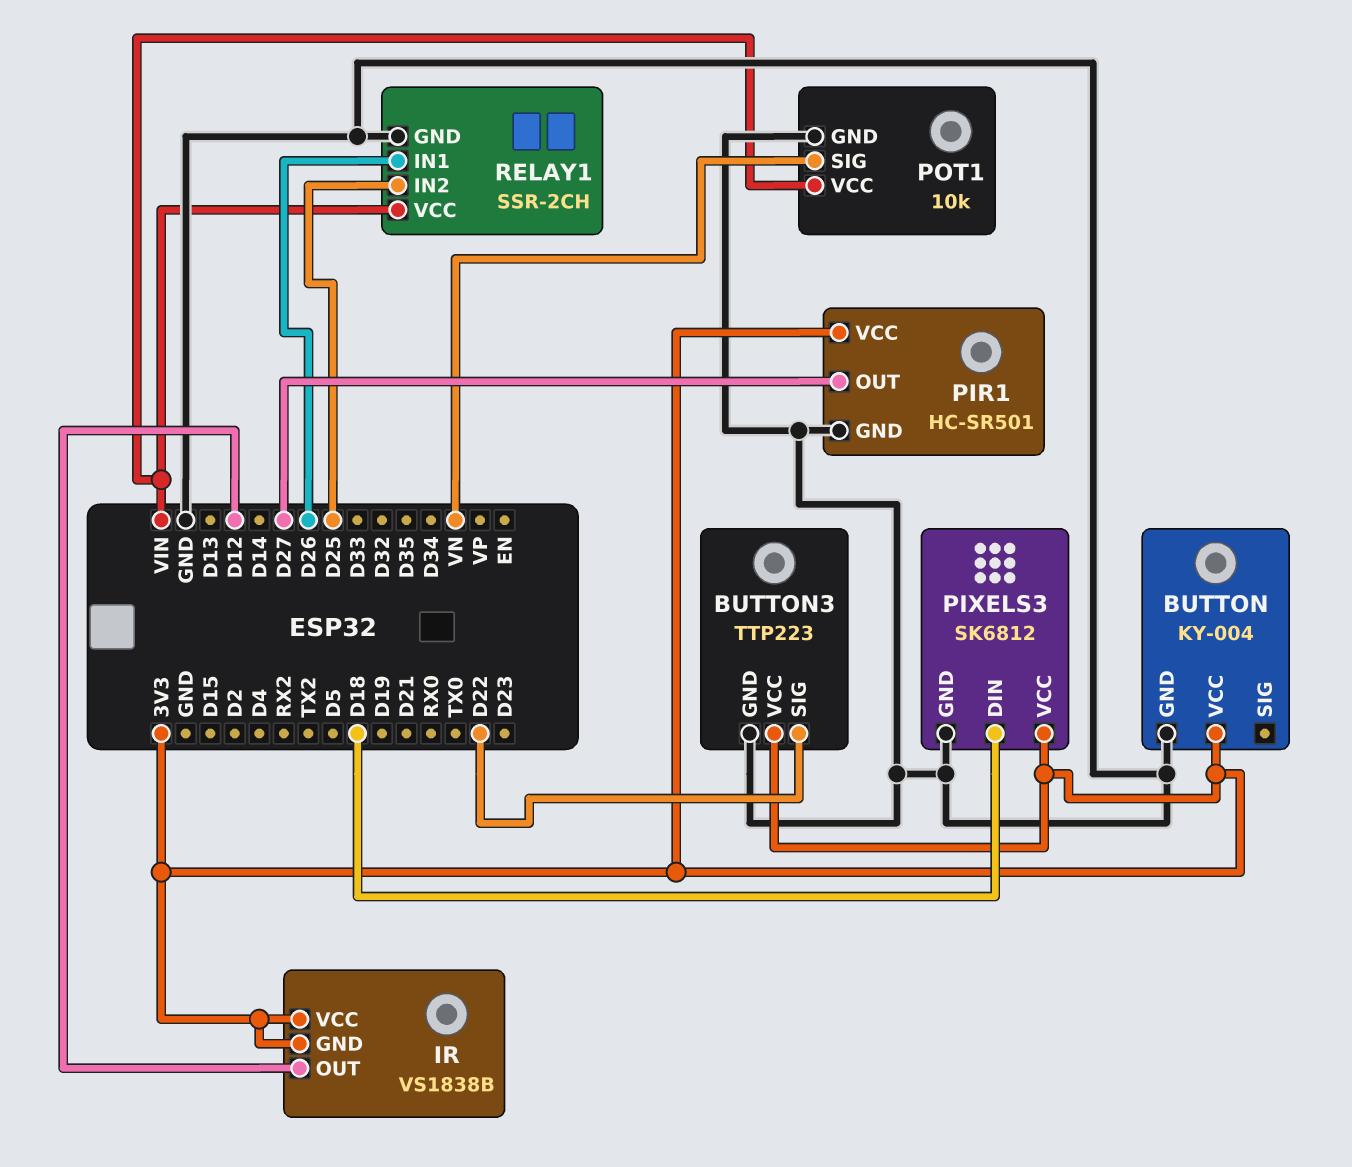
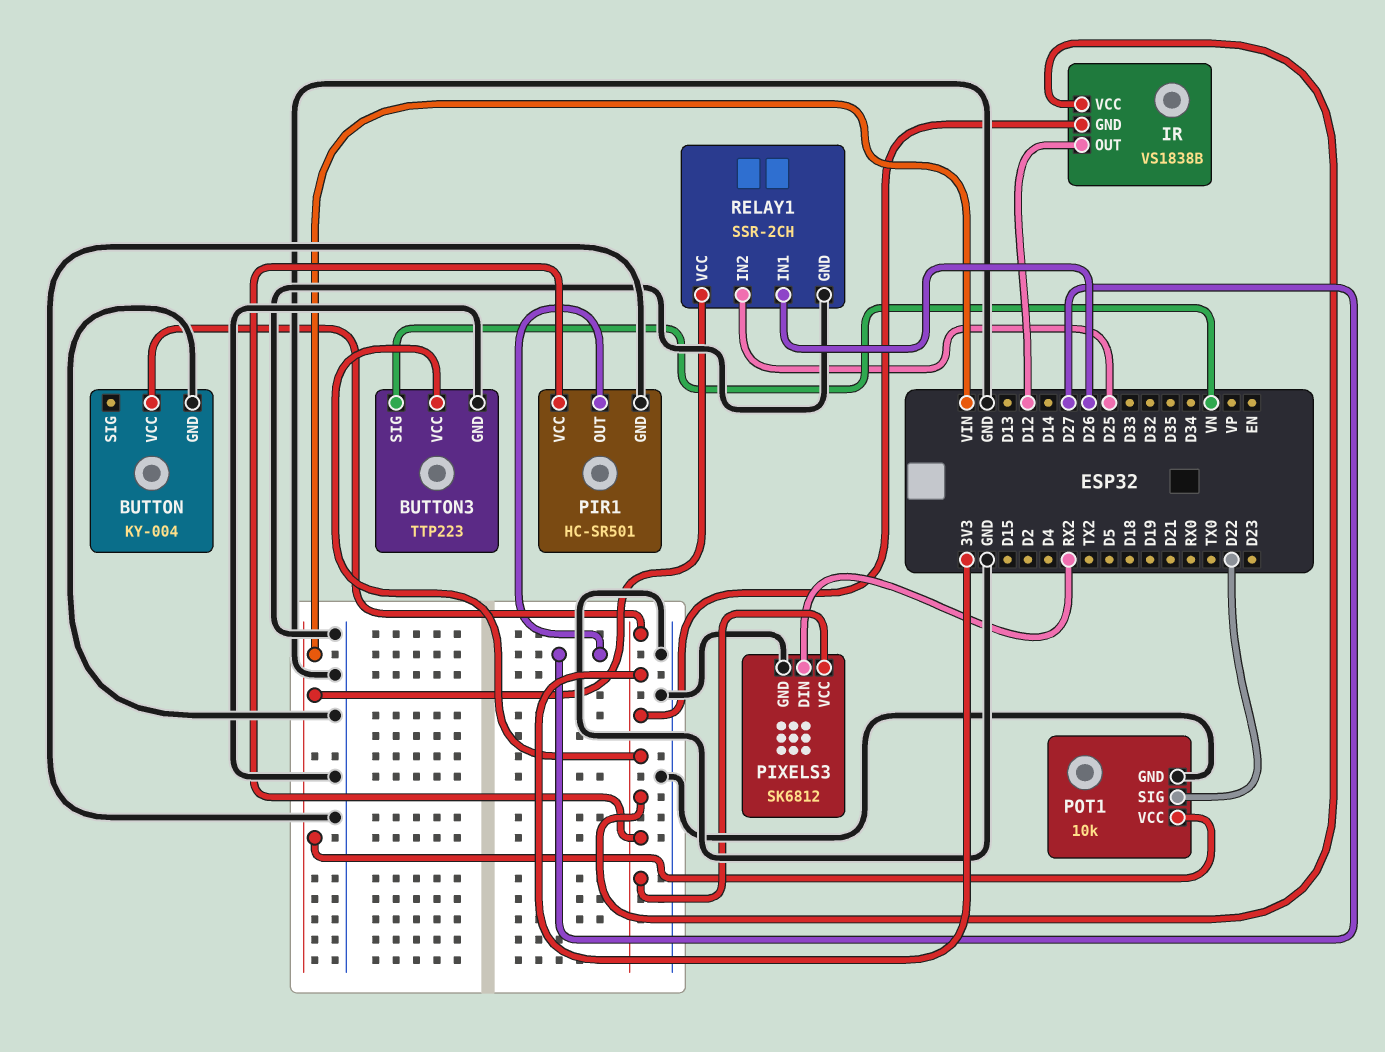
BUTTON3 pin SIG: D22 -> VN
PIXELS3 pin DIN: D18 -> RX2
POT1 pin SIG: VN -> D22

